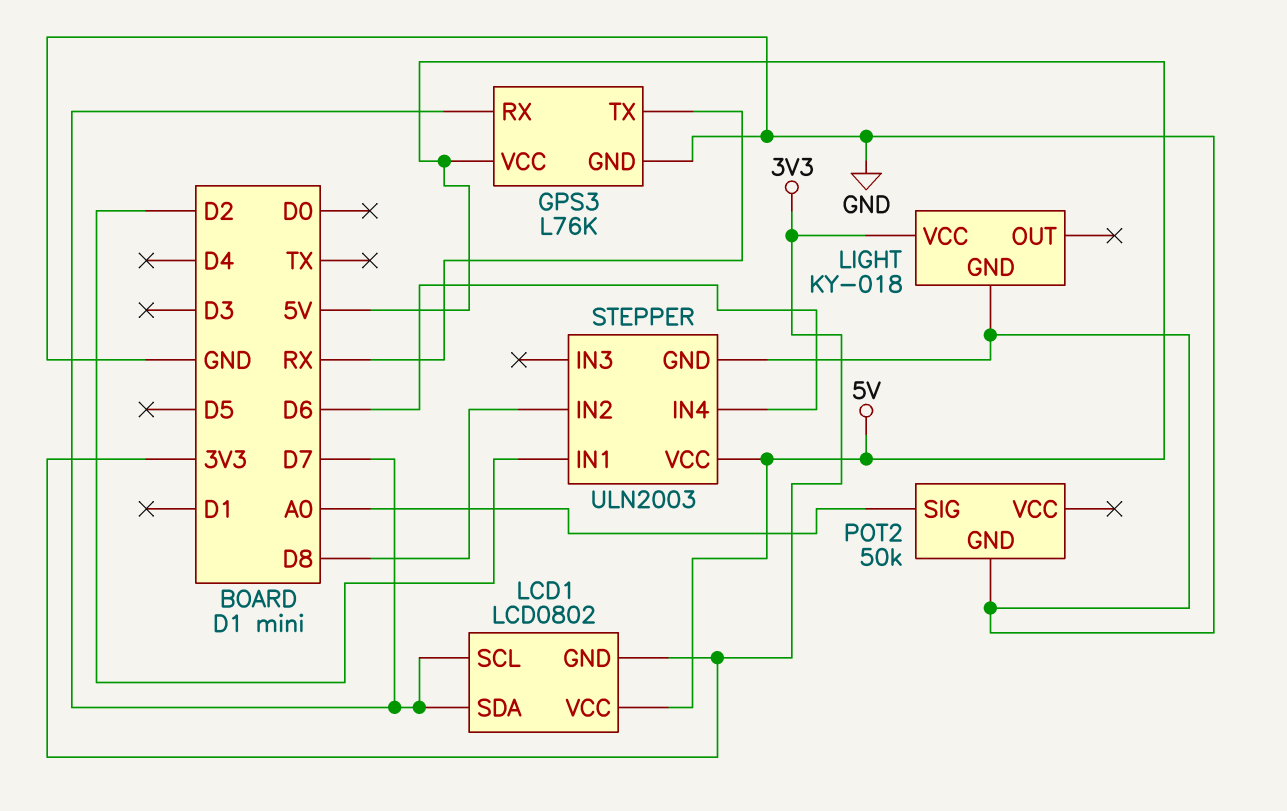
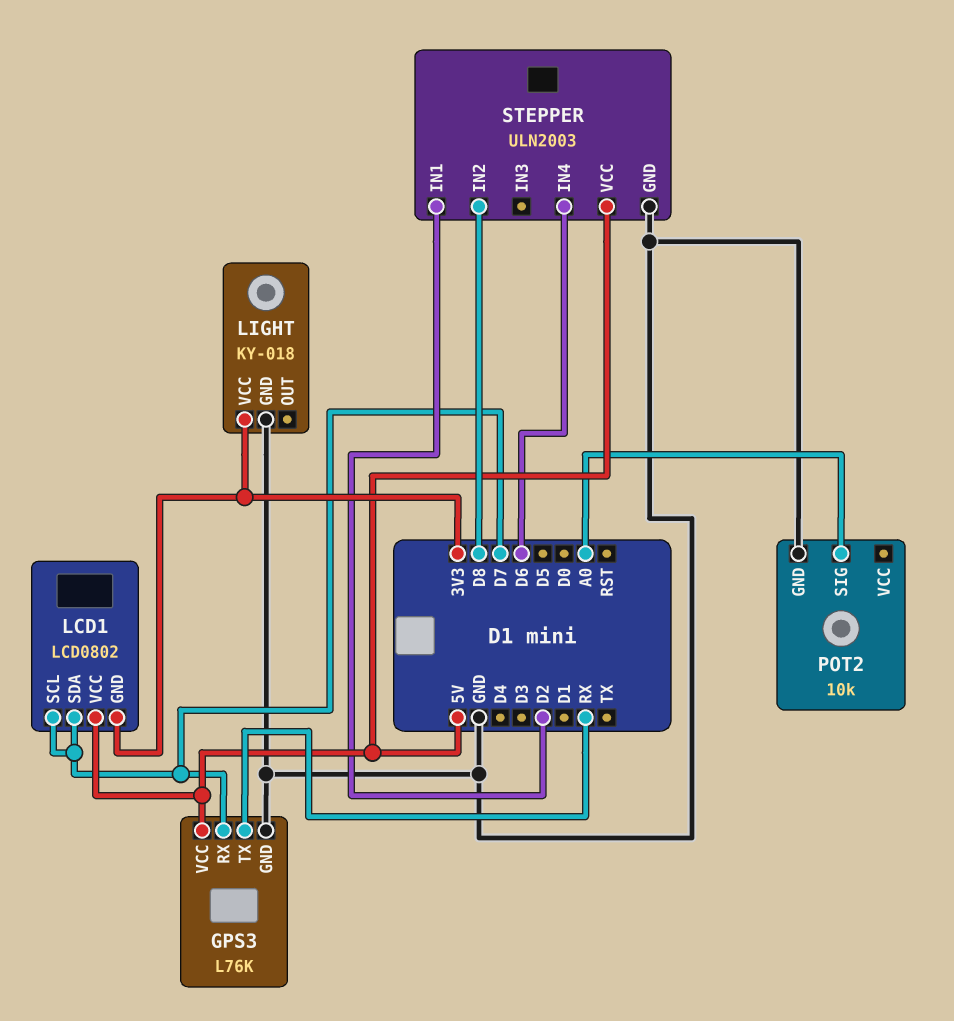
POT2: 50k -> 10k

